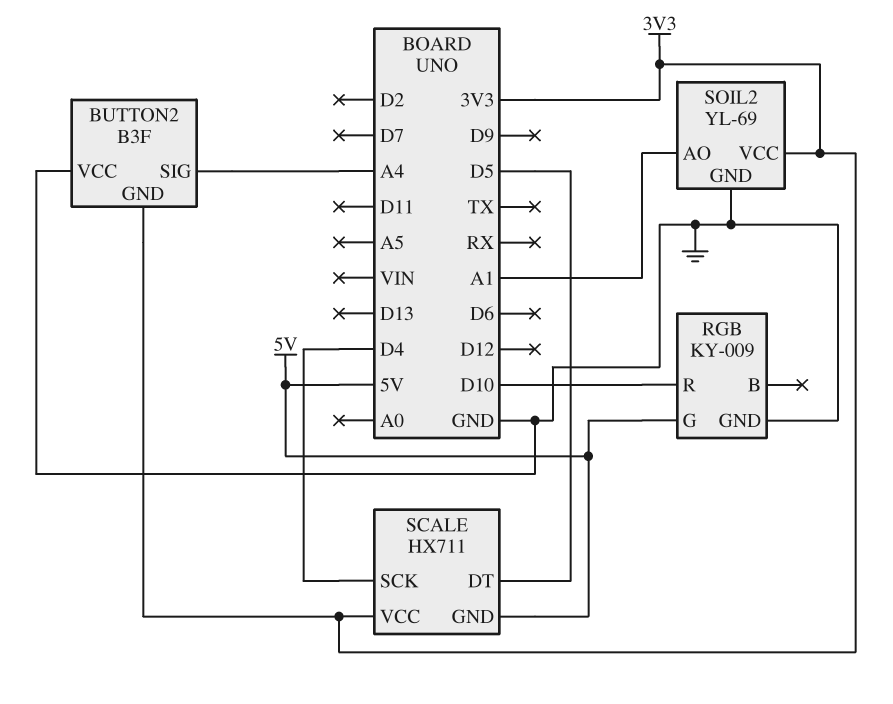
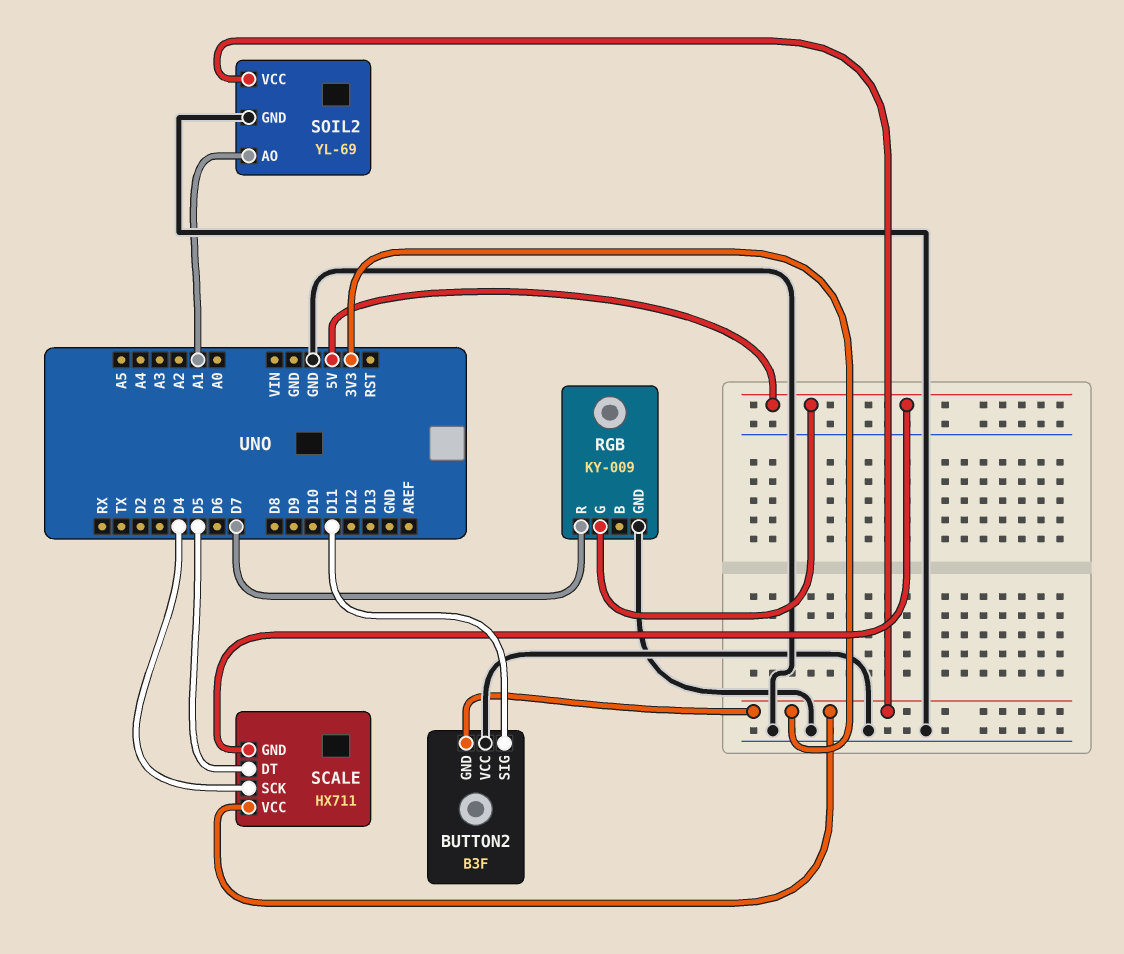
BUTTON2 pin SIG: A4 -> D11
RGB pin R: D10 -> D7

